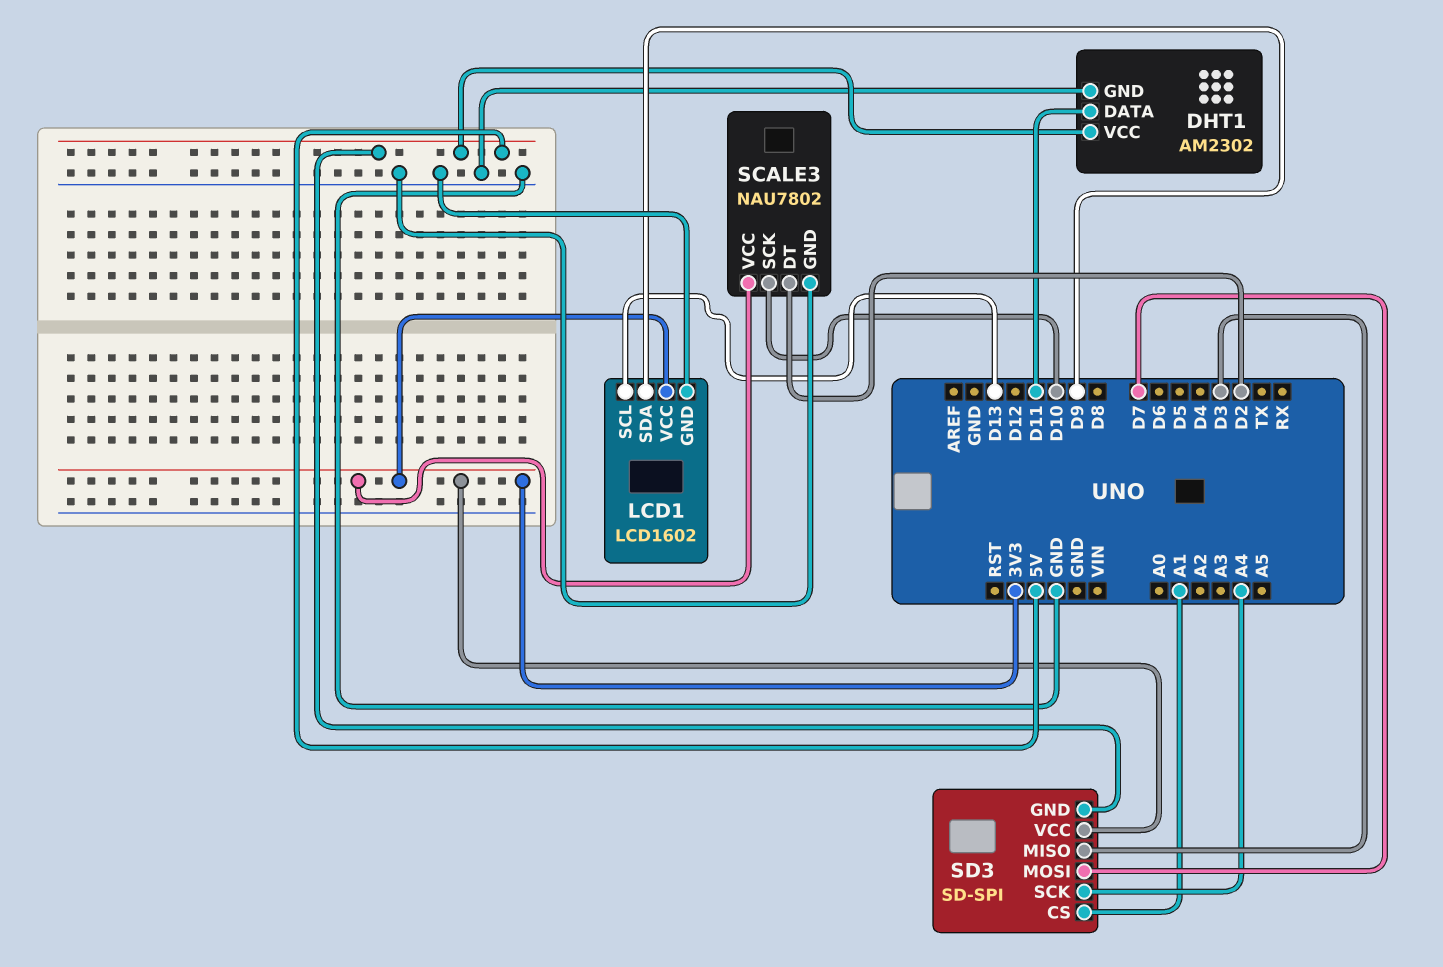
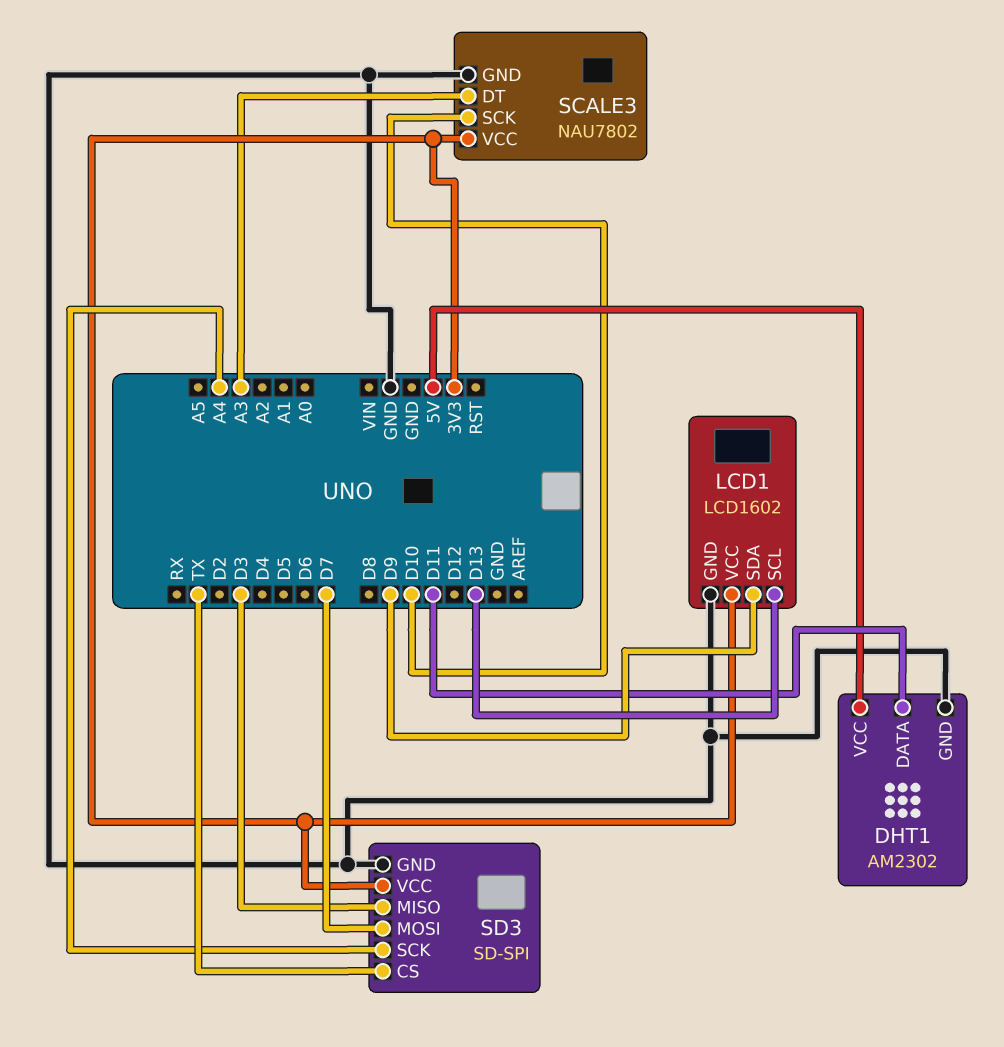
SCALE3 pin DT: D2 -> A3
SD3 pin CS: A1 -> TX
SD3 pin GND: 5V -> GND

